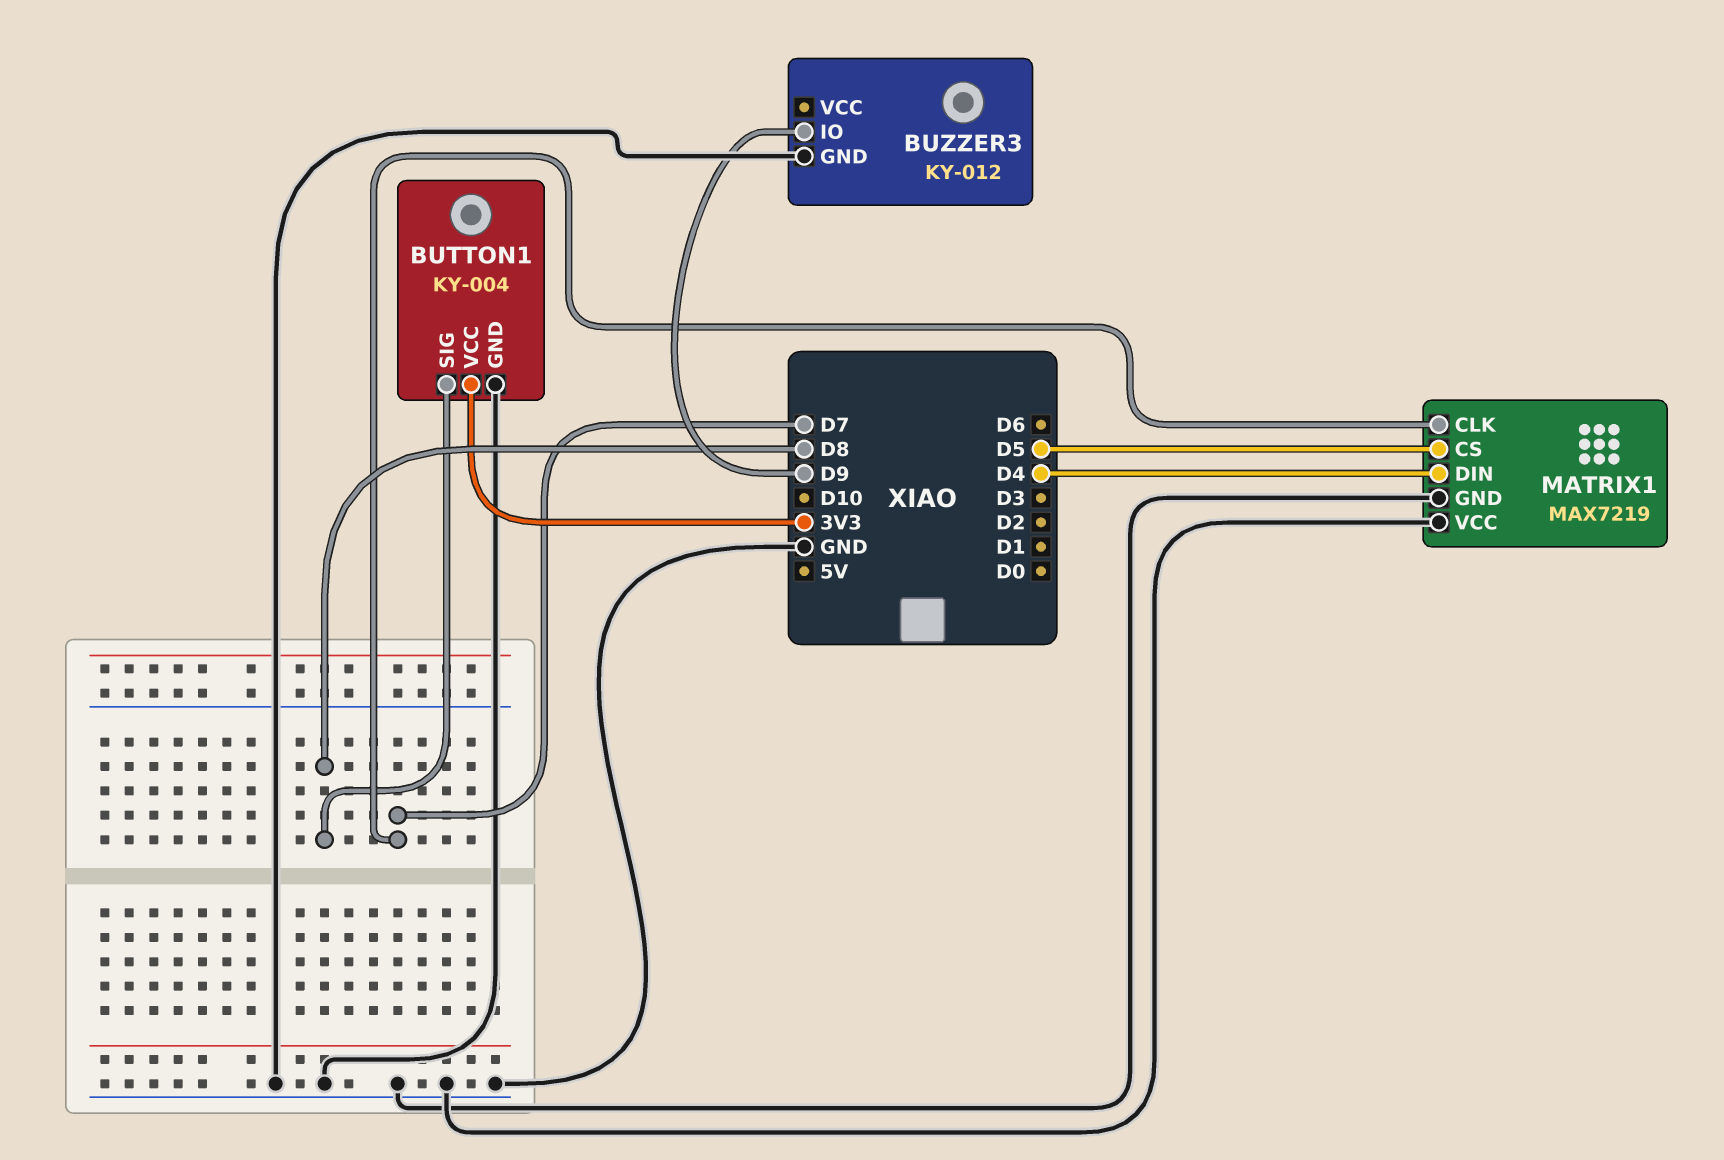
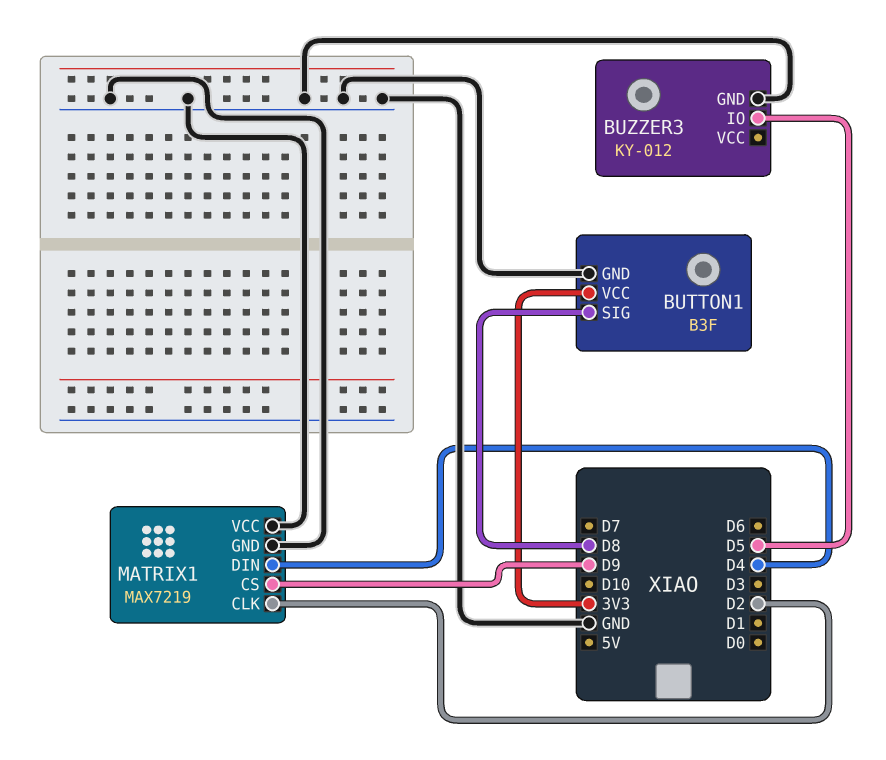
BUTTON1: KY-004 -> B3F
BUZZER3 pin IO: D9 -> D5
MATRIX1 pin CLK: D7 -> D2
MATRIX1 pin CS: D5 -> D9

